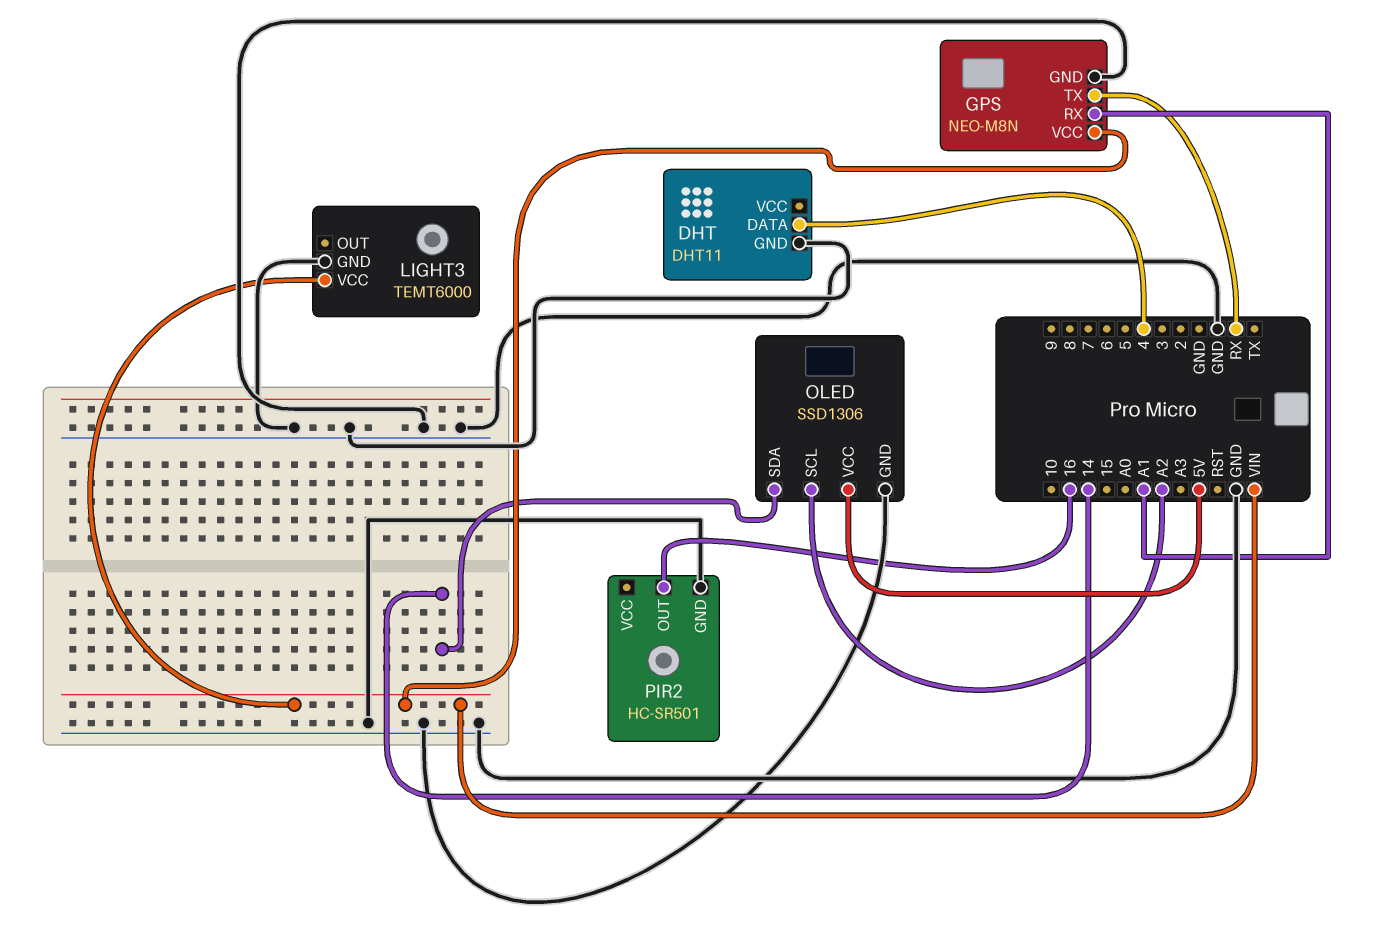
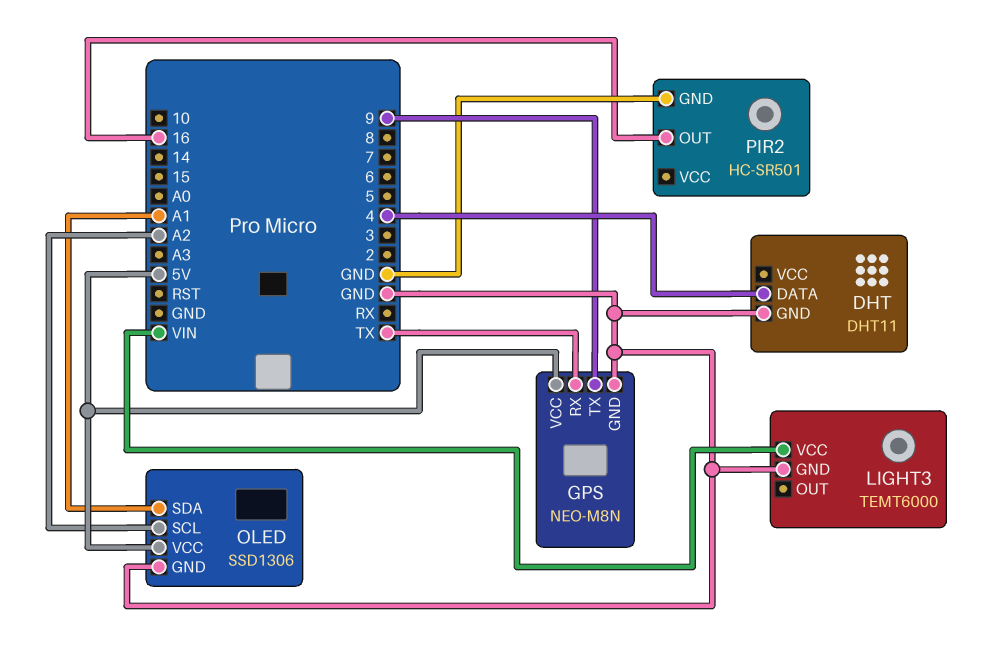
GPS pin RX: A1 -> TX
GPS pin TX: RX -> 9
GPS pin VCC: VIN -> 5V
OLED pin SDA: 14 -> A1

